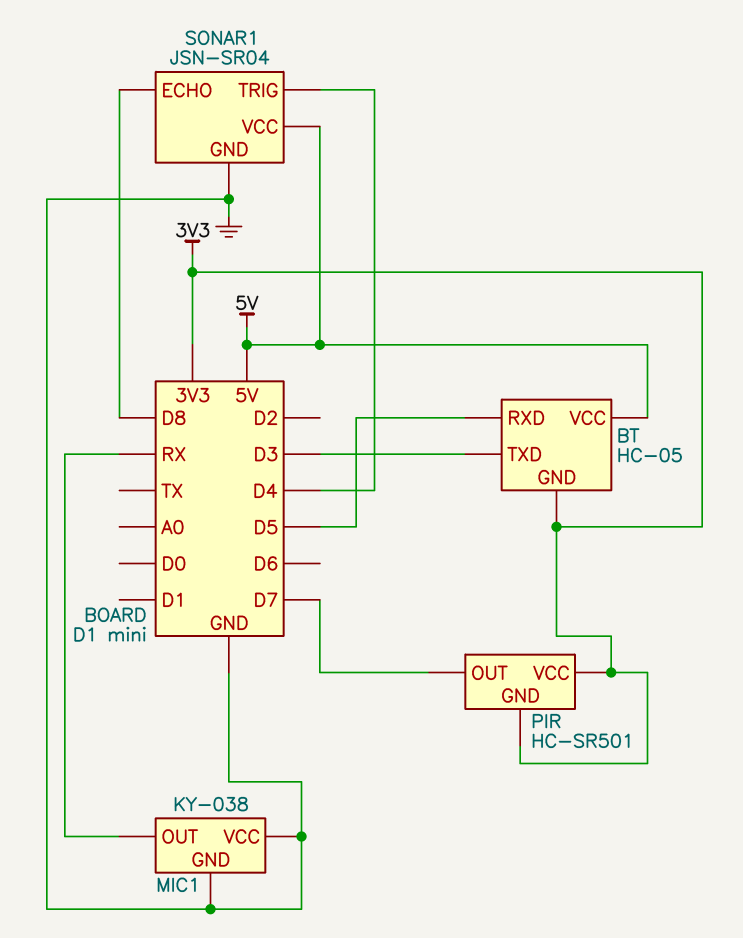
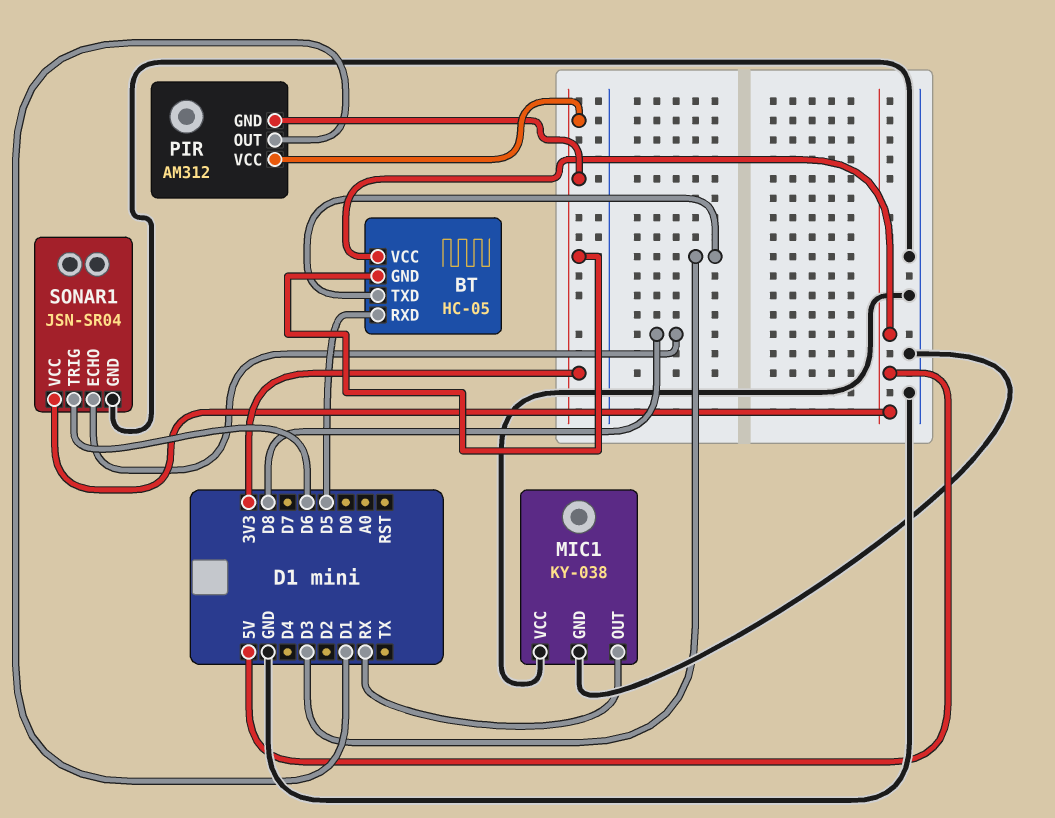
PIR: HC-SR501 -> AM312
PIR pin OUT: D7 -> D1
SONAR1 pin TRIG: D4 -> D6

